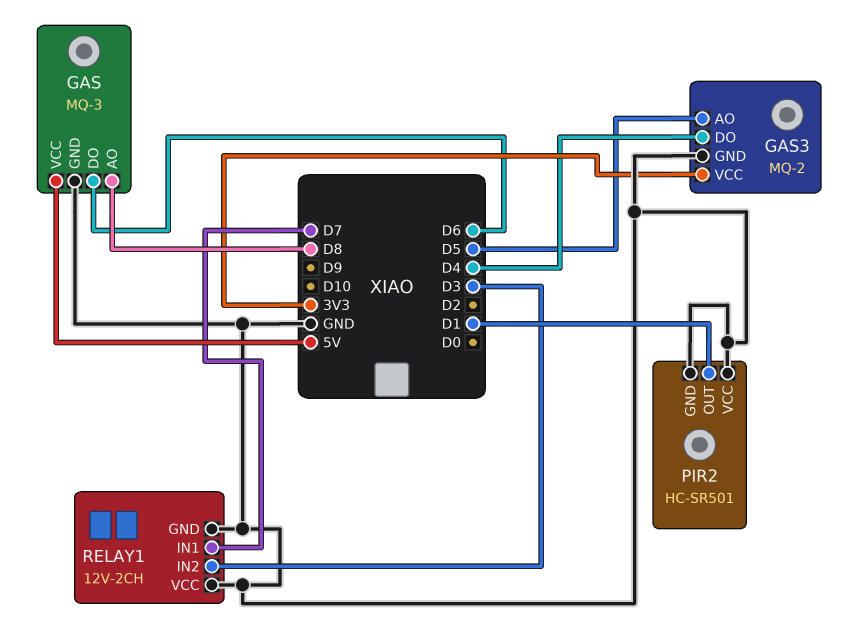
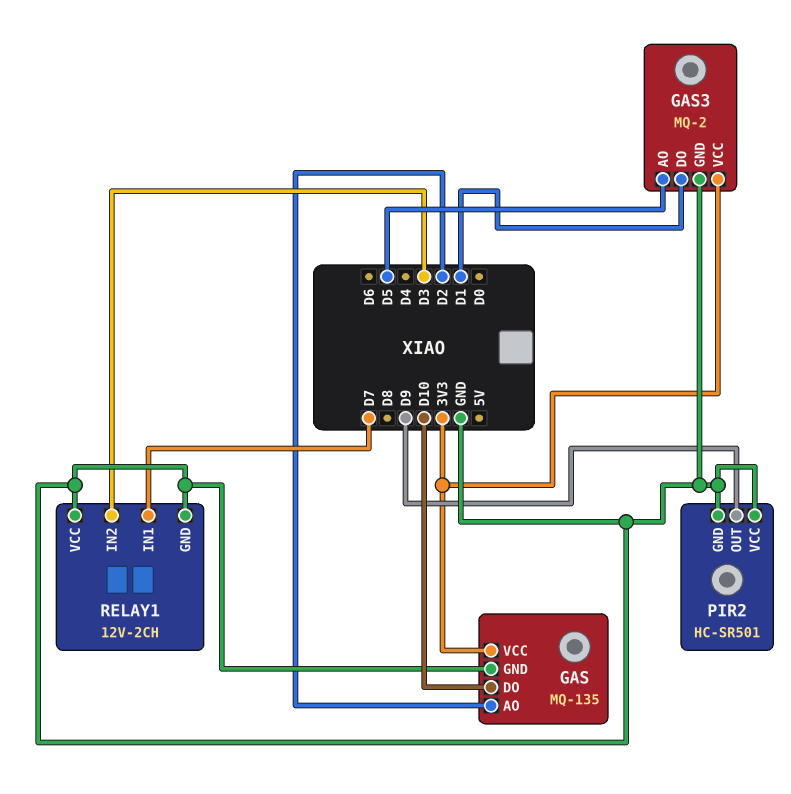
GAS: MQ-3 -> MQ-135
GAS pin AO: D8 -> D2
GAS pin DO: D6 -> D10
GAS pin VCC: 5V -> 3V3
GAS3 pin DO: D4 -> D1
PIR2 pin OUT: D1 -> D9

